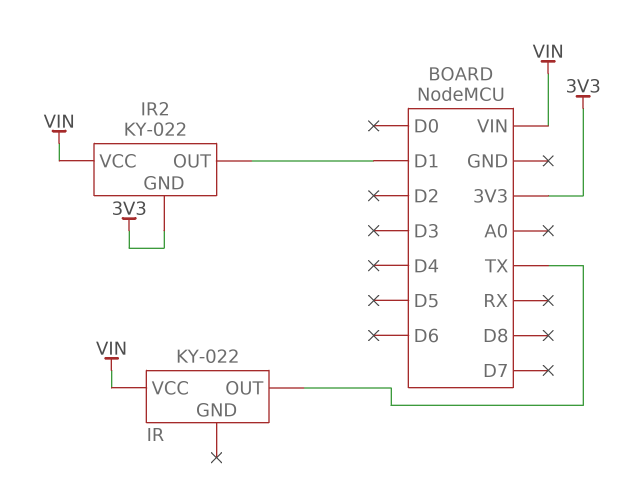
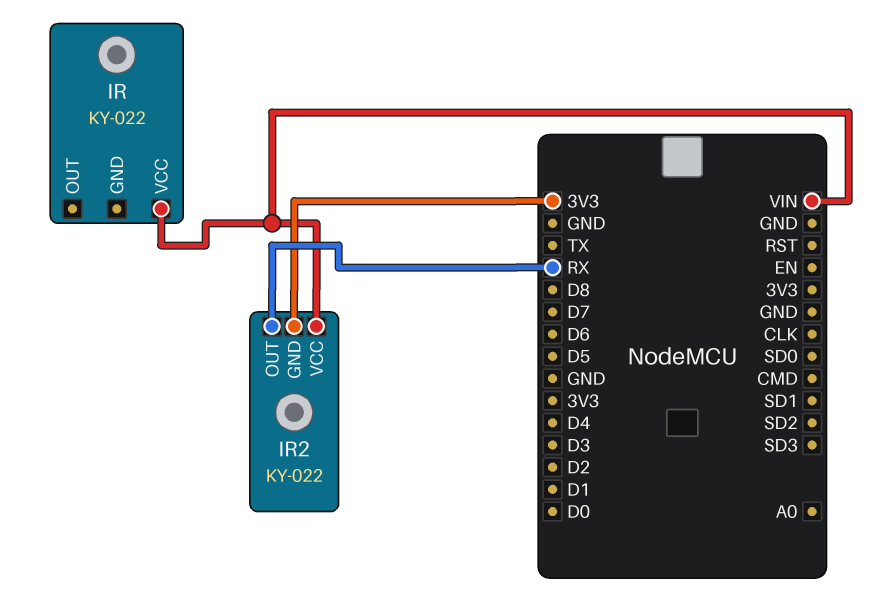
IR pin OUT: TX -> none
IR2 pin OUT: D1 -> RX

